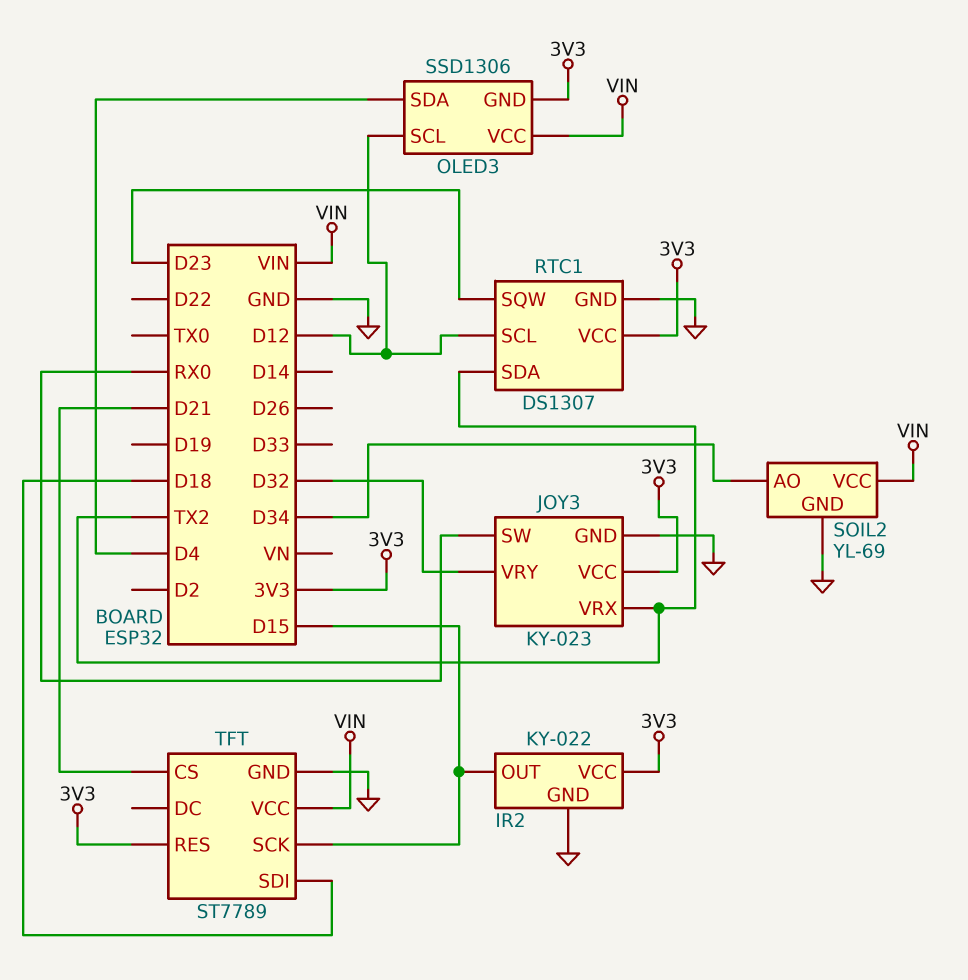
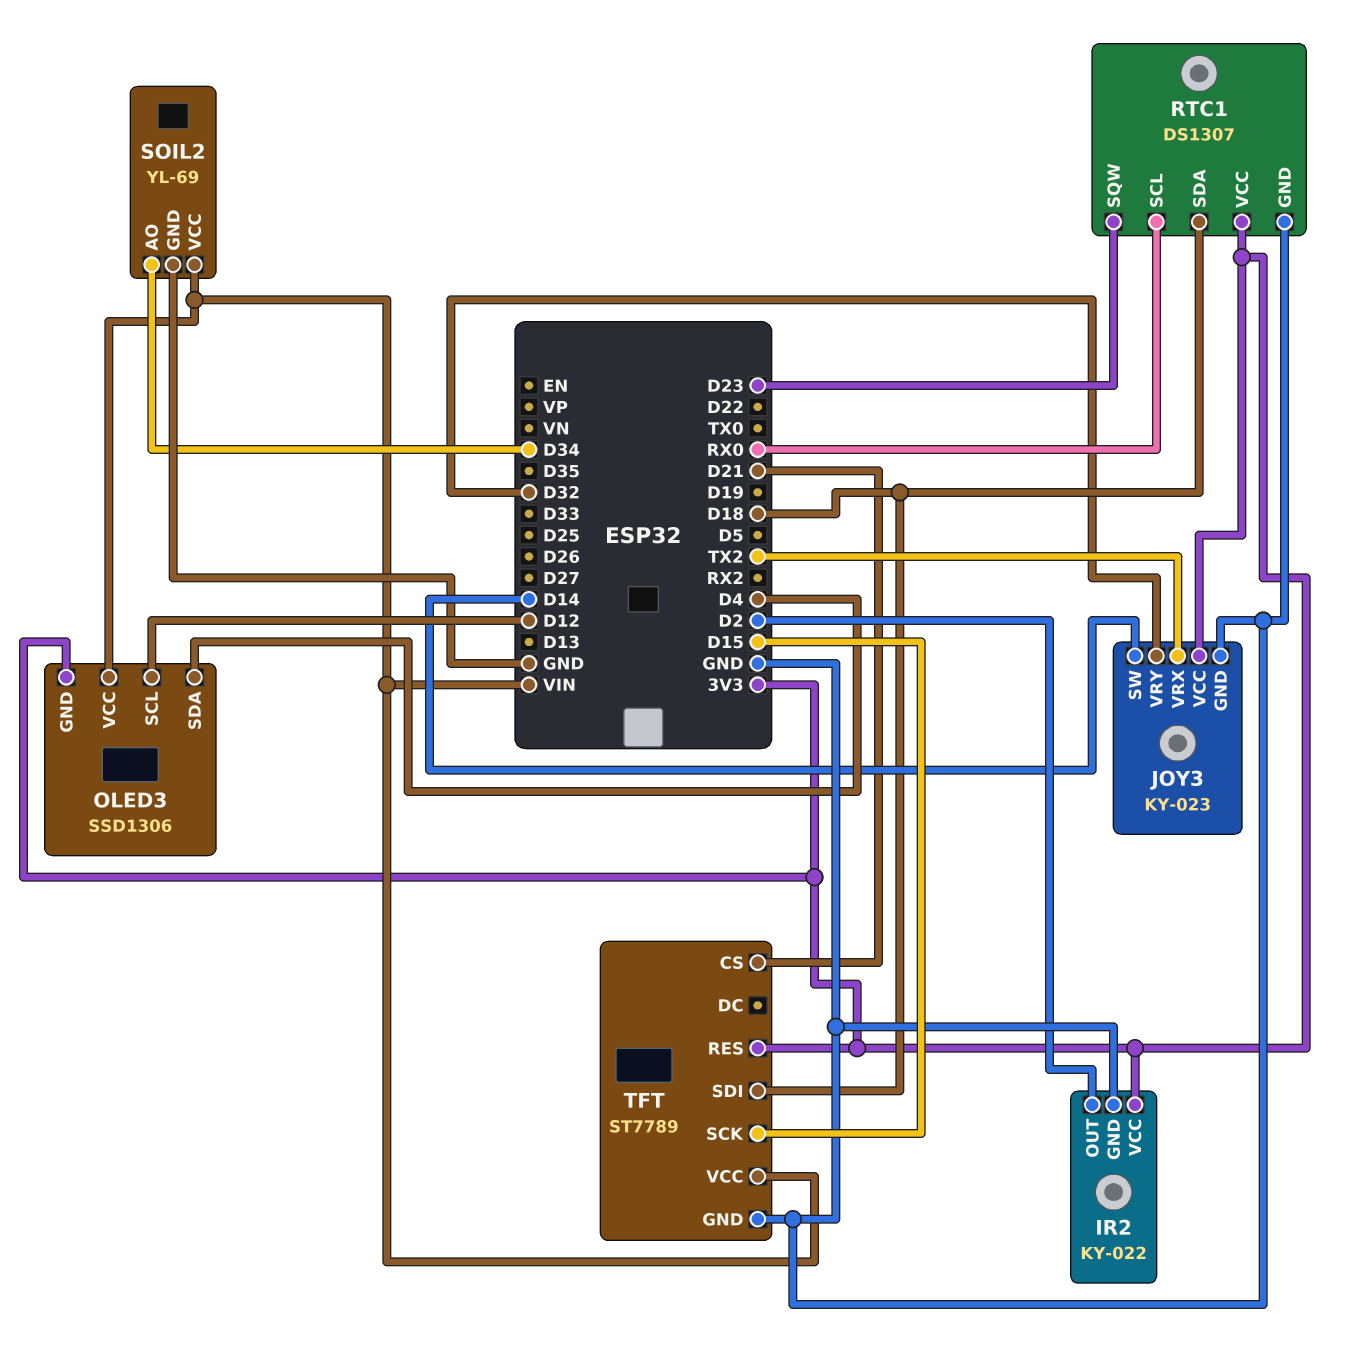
IR2 pin OUT: D15 -> D2
JOY3 pin SW: RX0 -> D14
RTC1 pin SCL: D12 -> RX0
RTC1 pin SDA: TX2 -> D18

